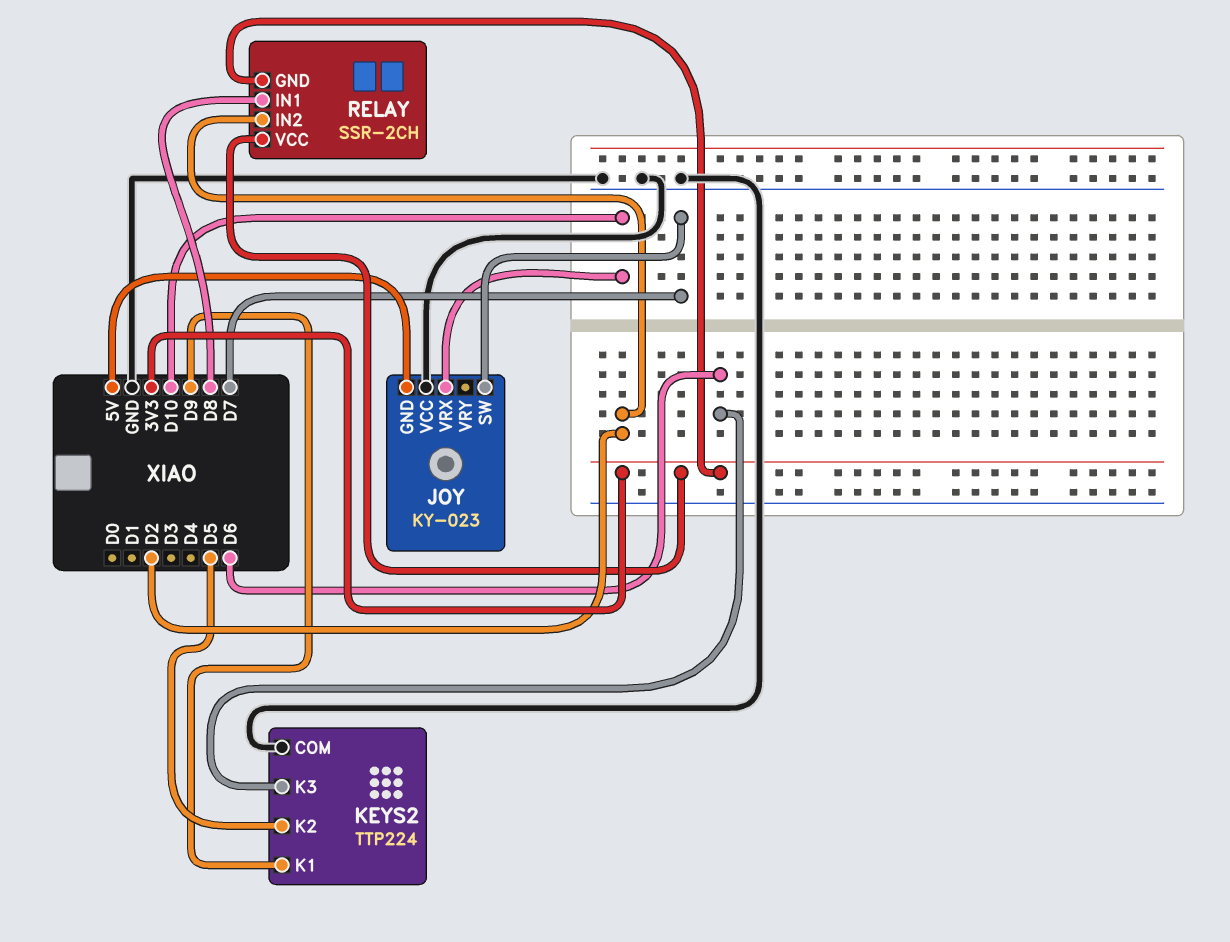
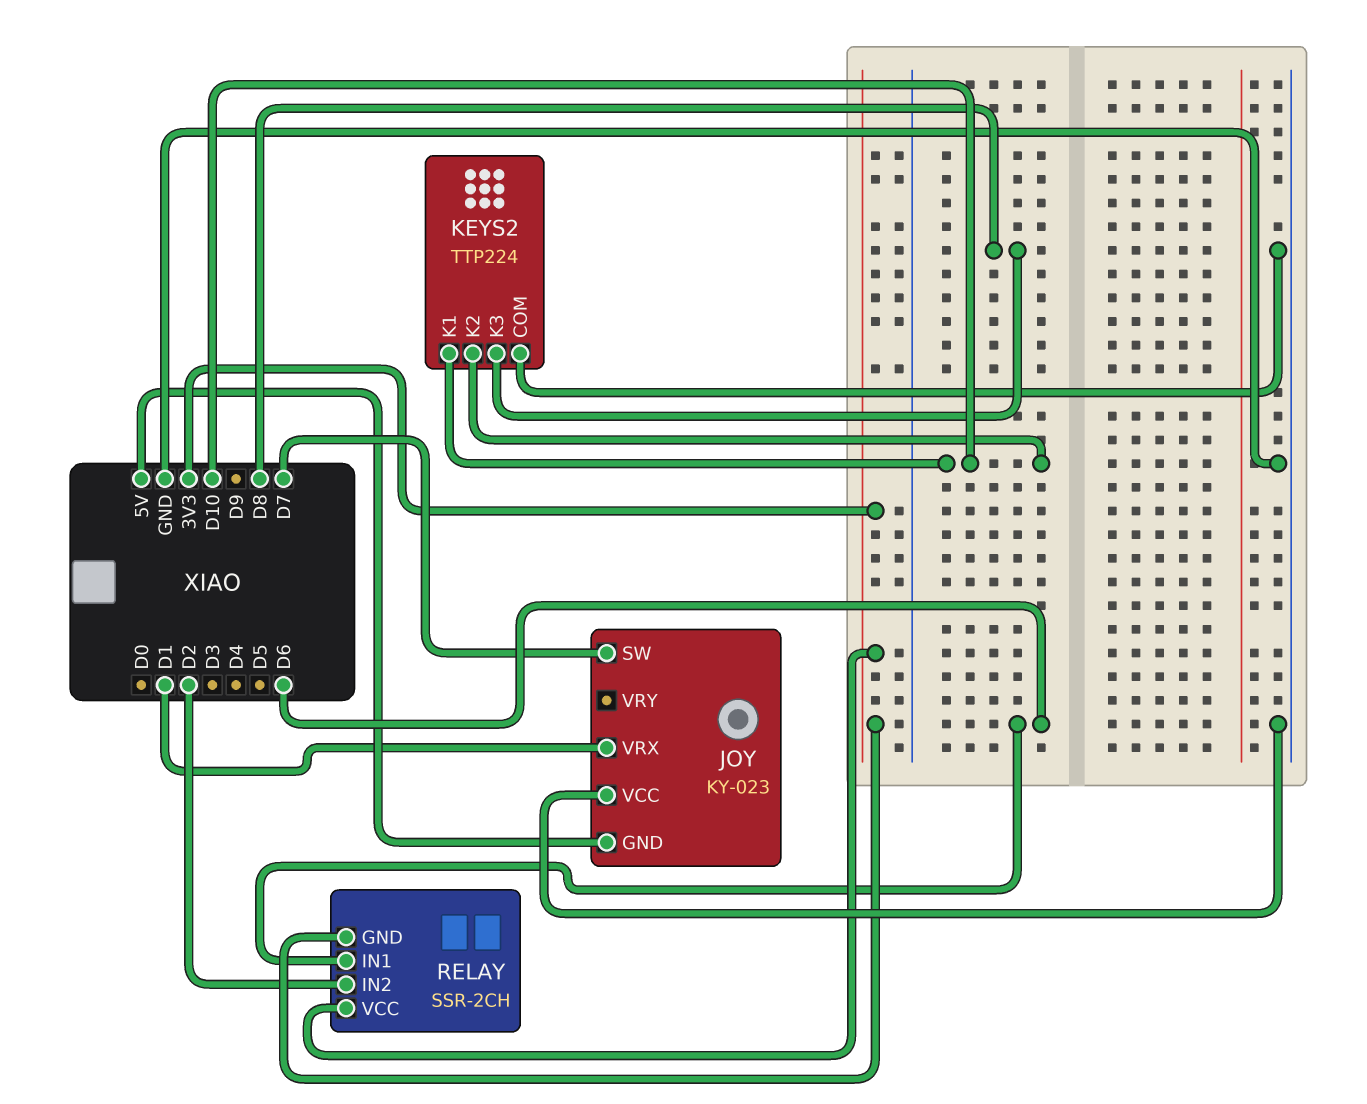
JOY pin VRX: D10 -> D1
KEYS2 pin K1: D9 -> D10
KEYS2 pin K2: D5 -> D10
KEYS2 pin K3: D6 -> D8
RELAY pin IN1: D8 -> D6

